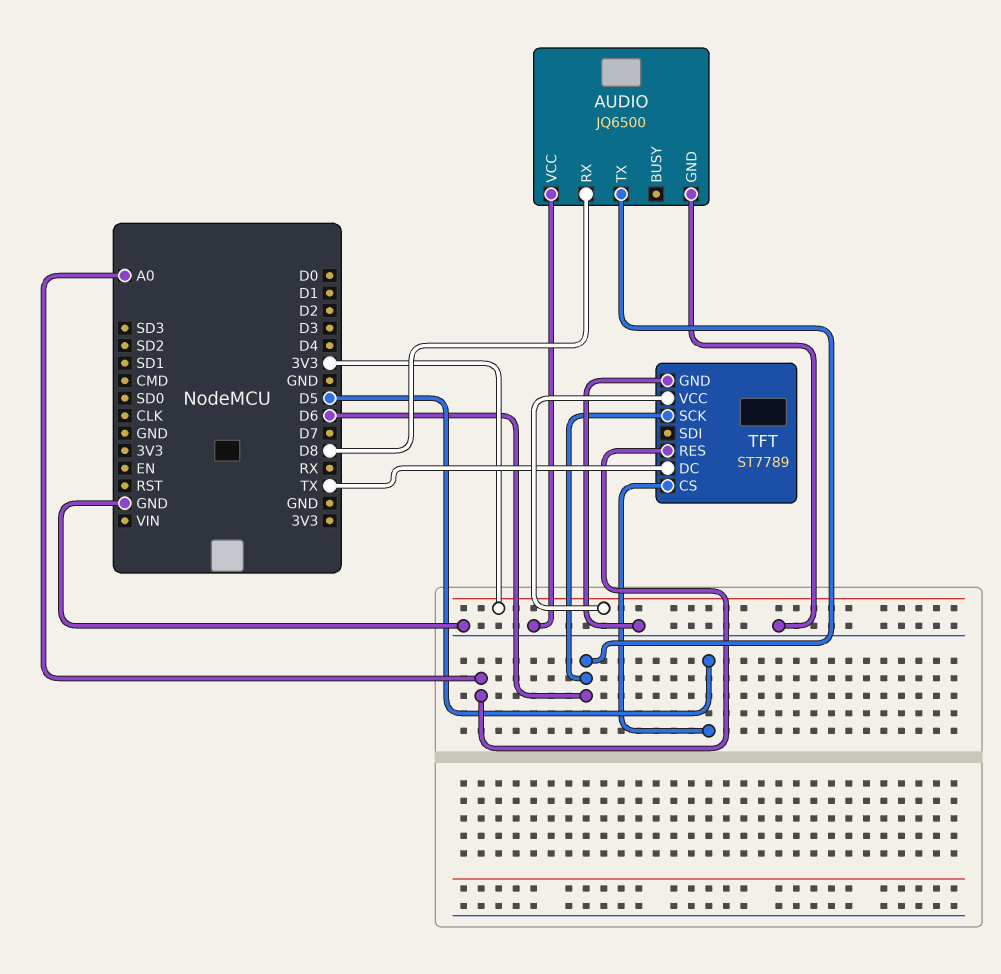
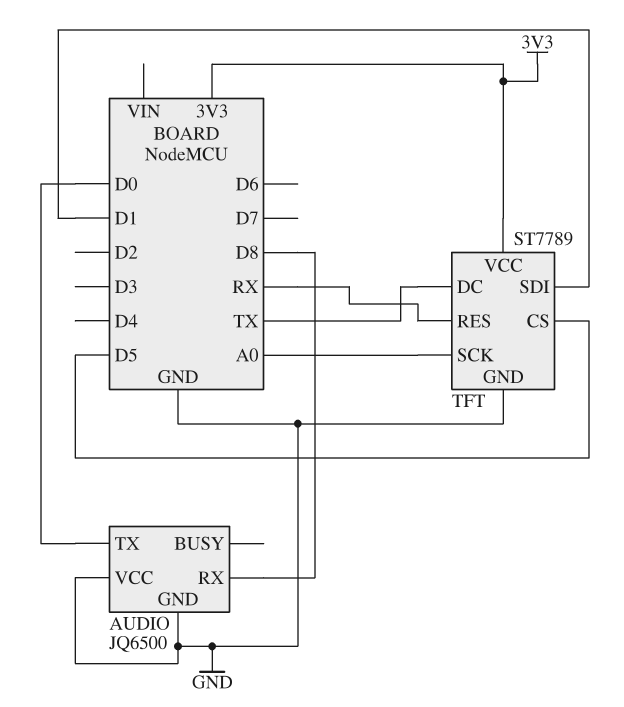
AUDIO pin TX: D6 -> D0
TFT pin RES: A0 -> RX
TFT pin SCK: D6 -> A0
TFT pin SDI: none -> D1

